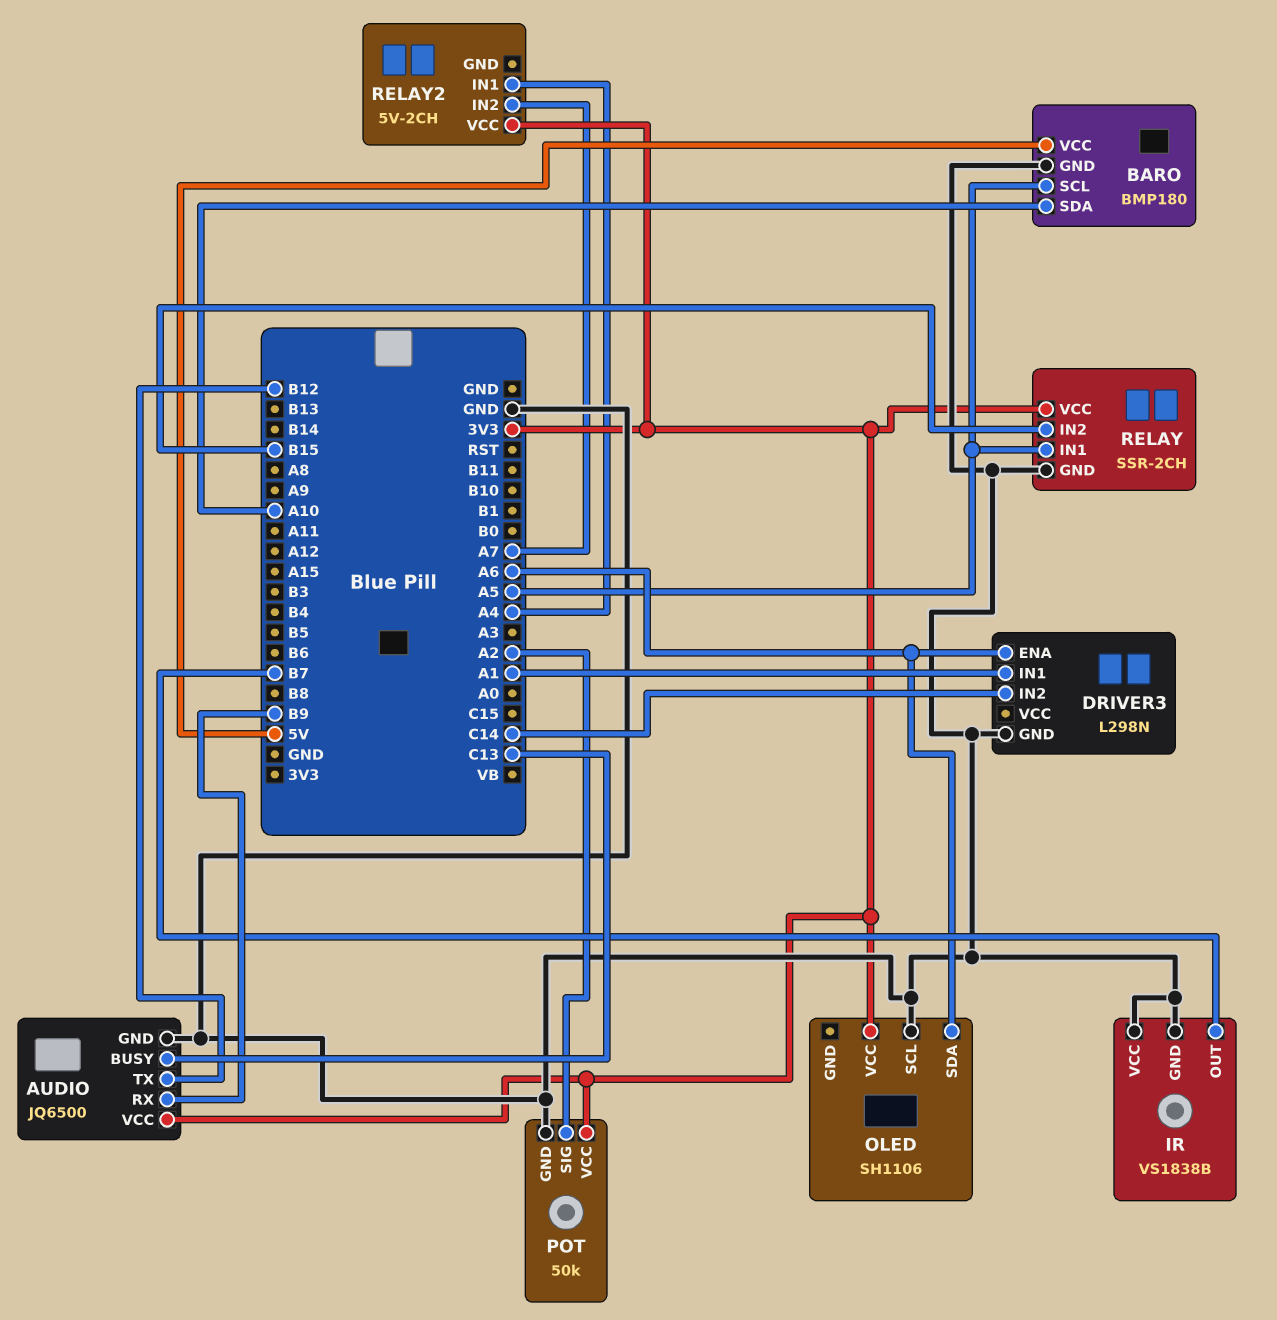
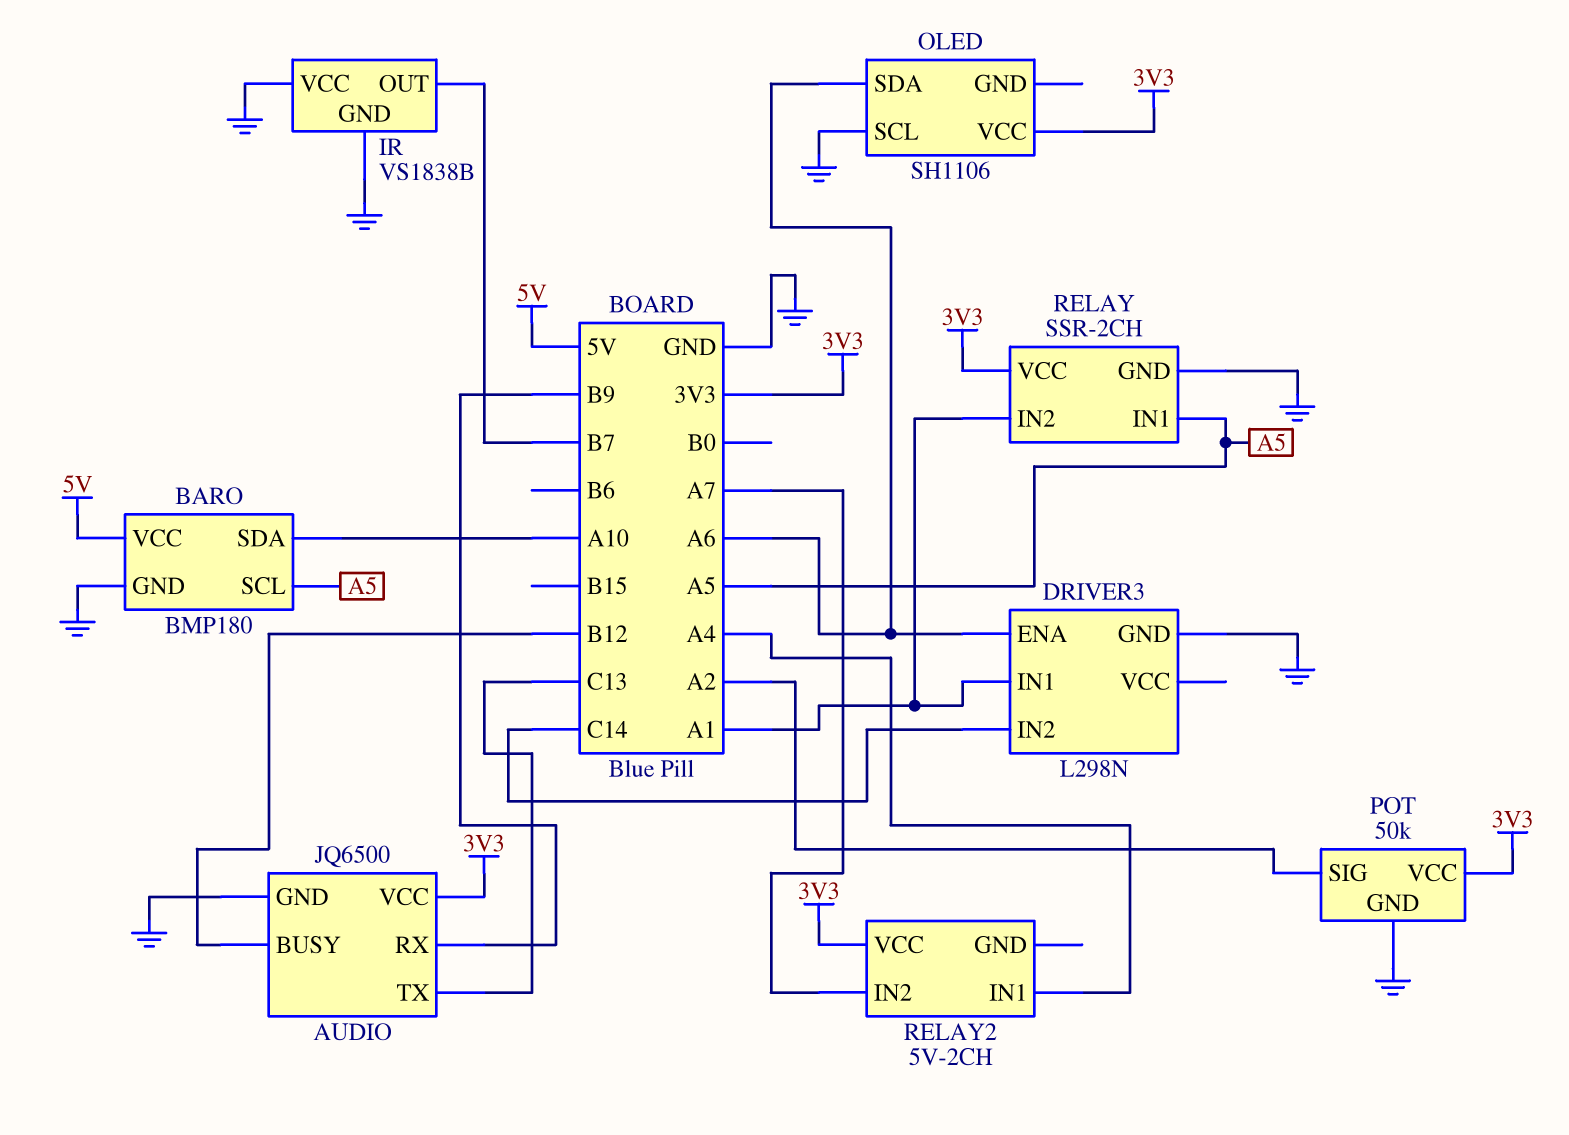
AUDIO pin BUSY: C13 -> B12
AUDIO pin TX: B12 -> C13
RELAY pin IN2: B15 -> A1

